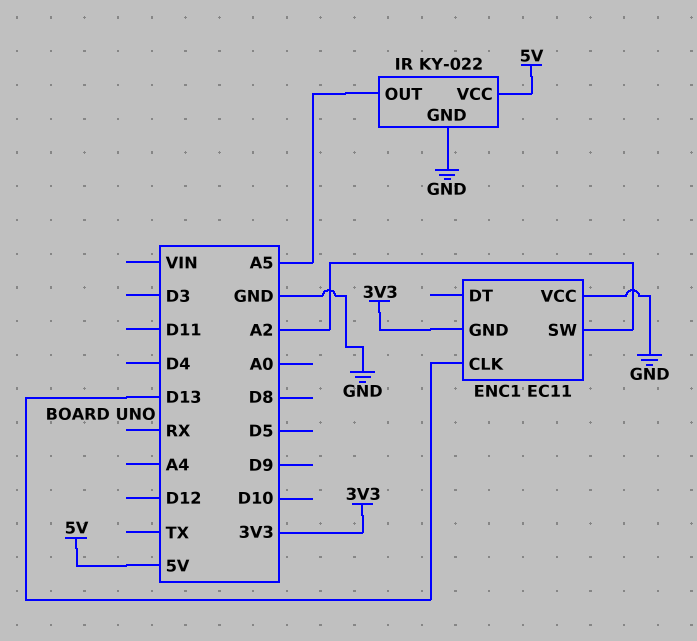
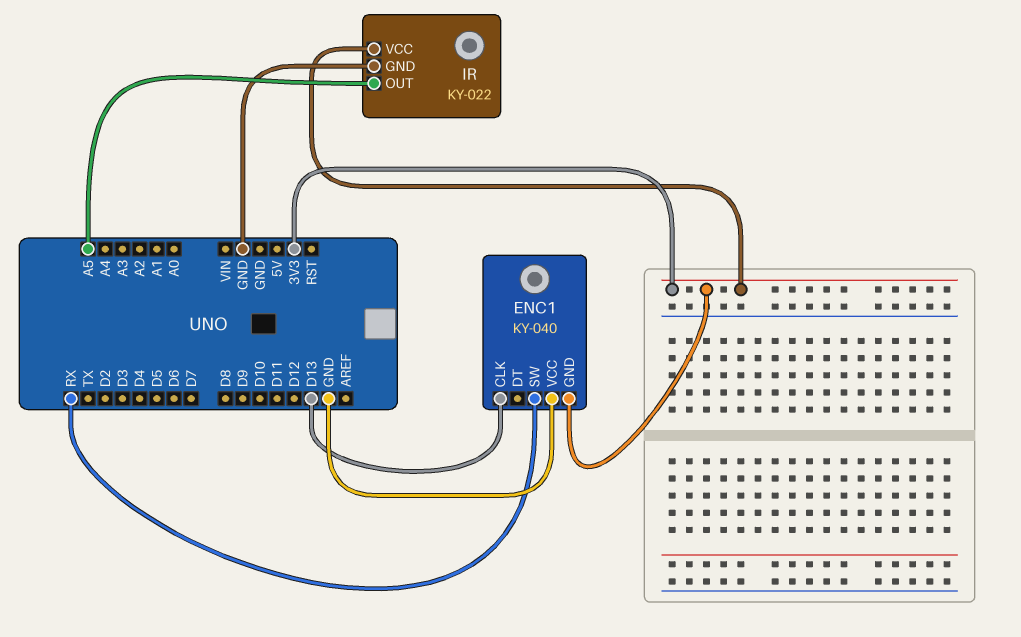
ENC1: EC11 -> KY-040
ENC1 pin SW: A2 -> RX
IR pin VCC: 5V -> 3V3

